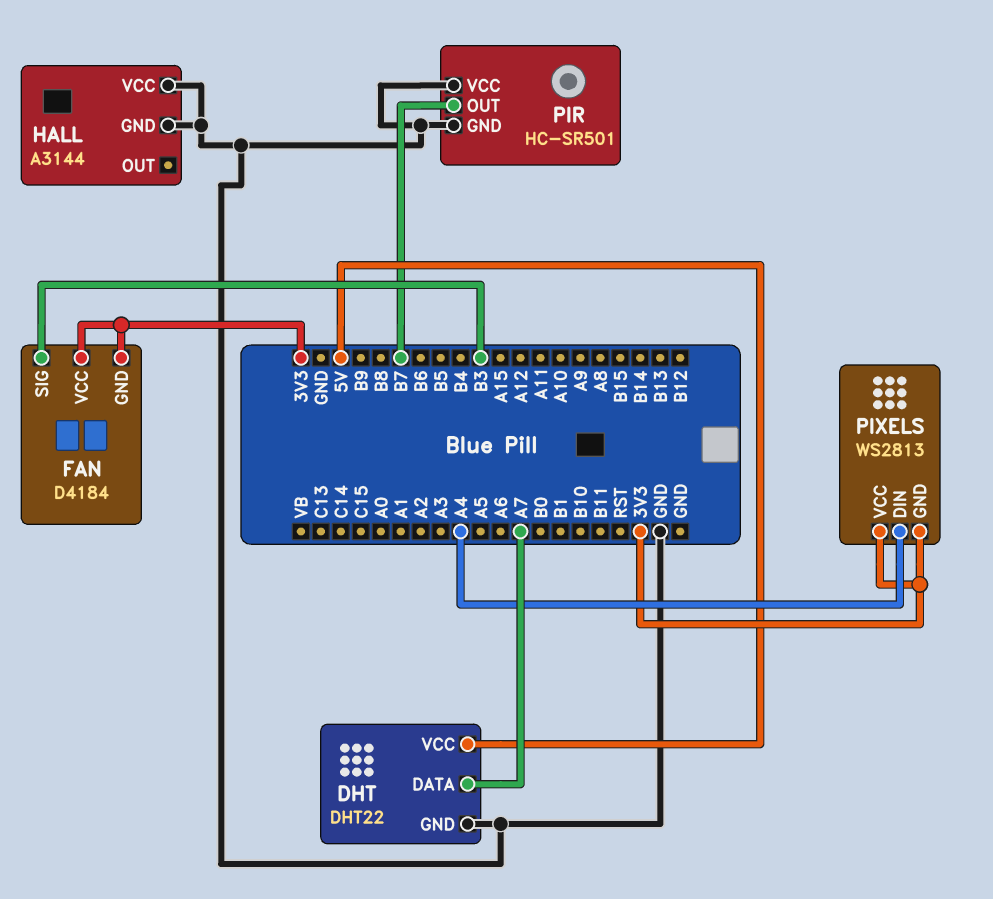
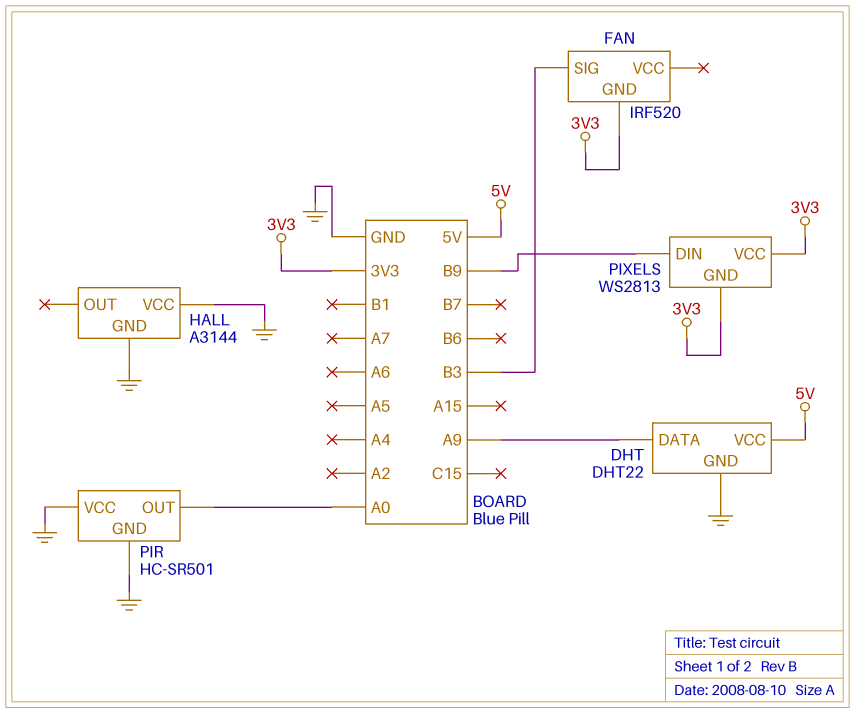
DHT pin DATA: A7 -> A9
FAN: D4184 -> IRF520
FAN pin VCC: 3V3 -> none
PIR pin OUT: B7 -> A0
PIXELS pin DIN: A4 -> B9

